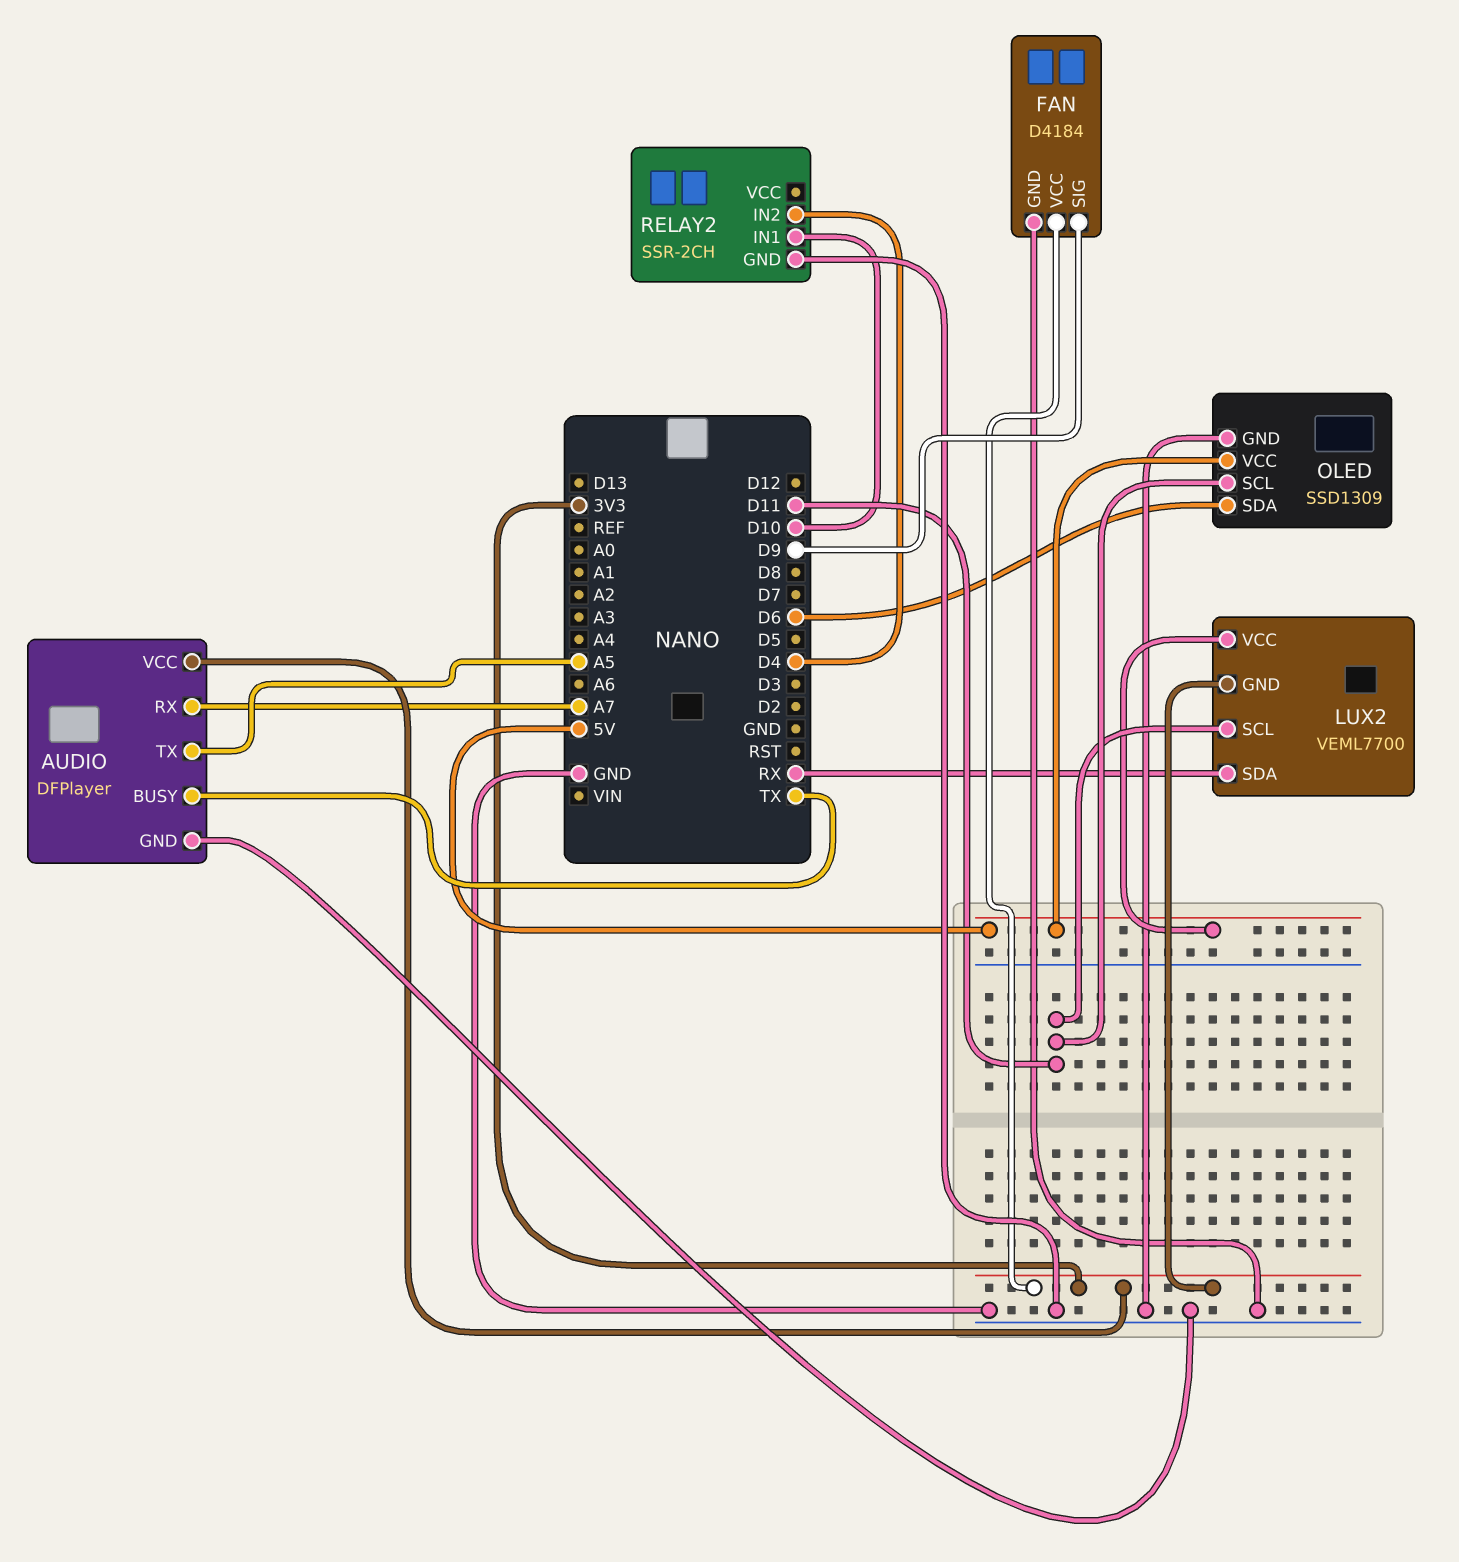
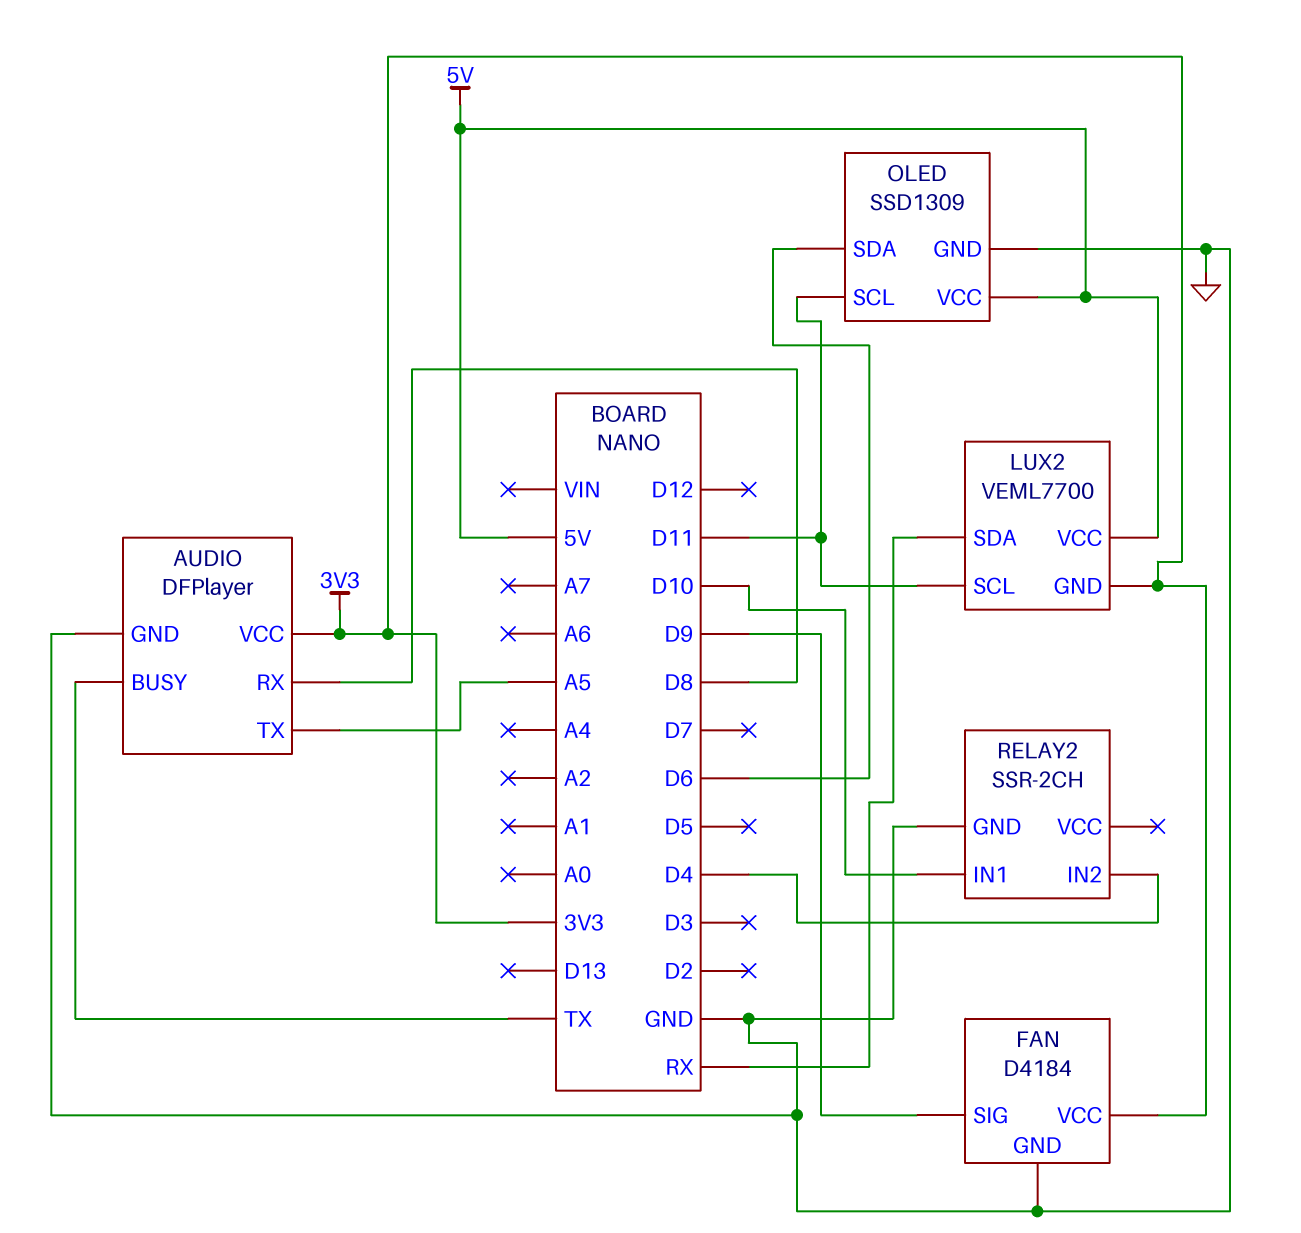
AUDIO pin RX: A7 -> D8

